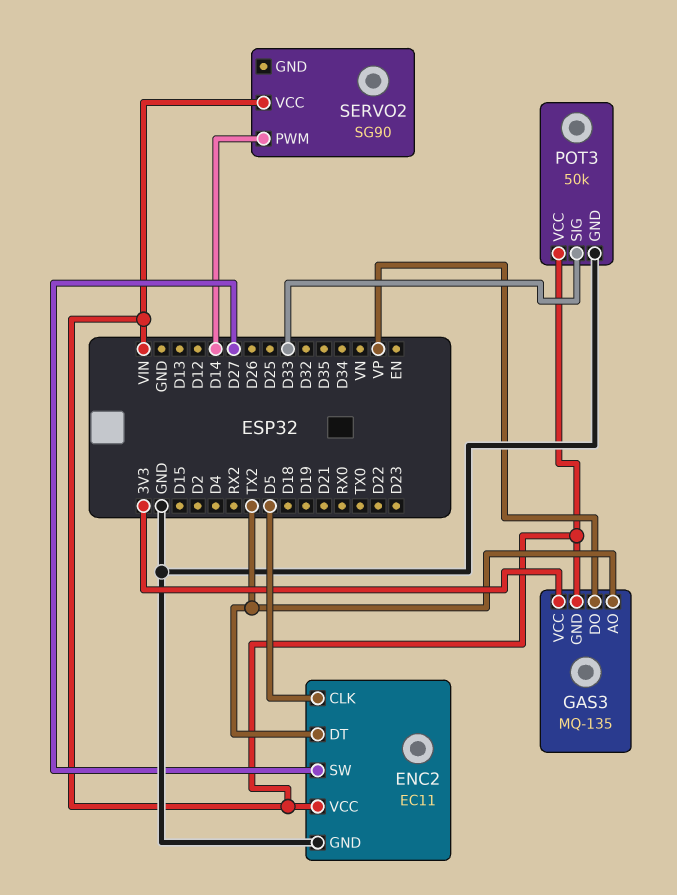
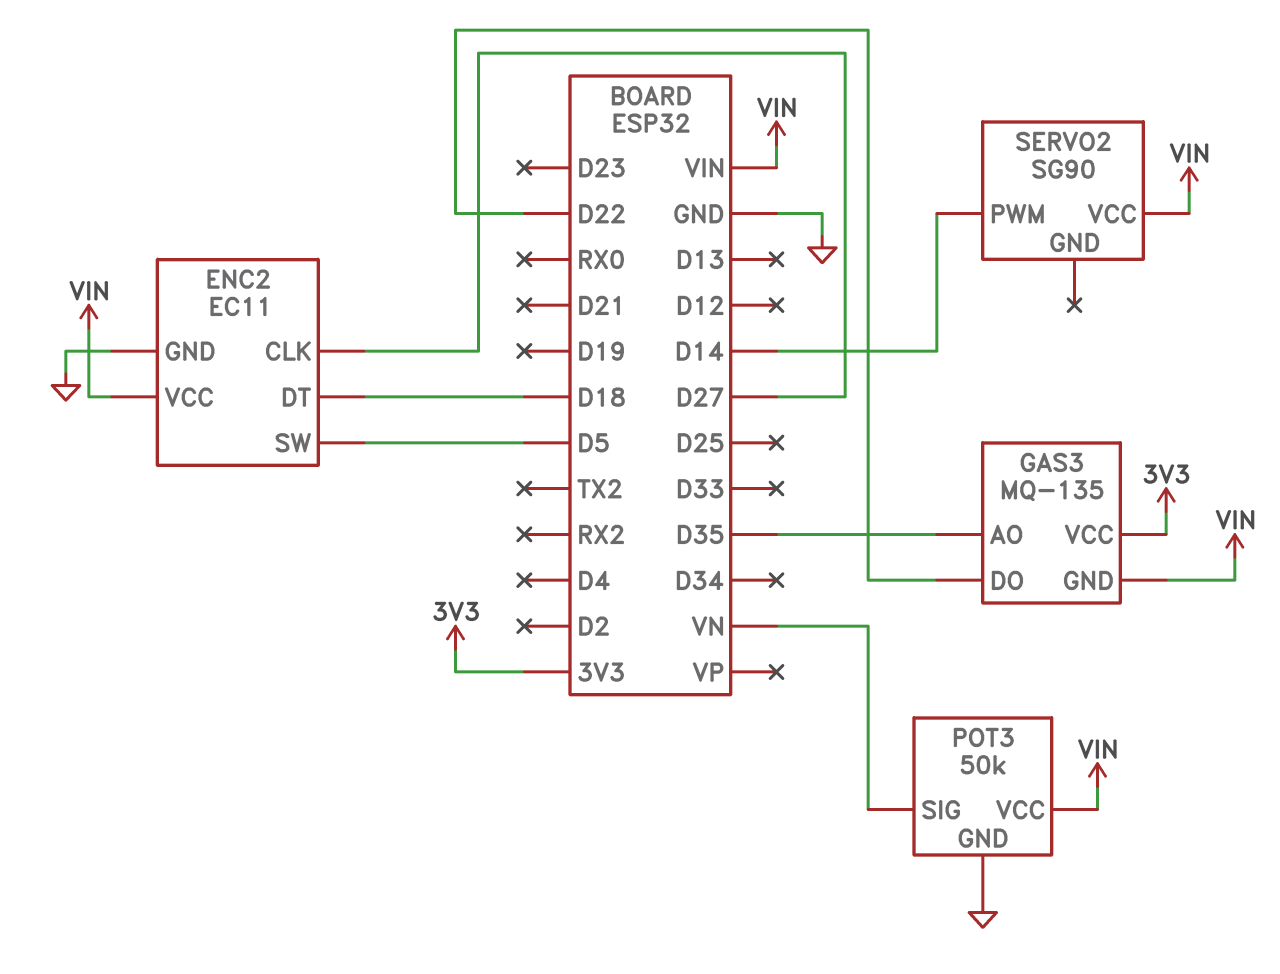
ENC2 pin CLK: D5 -> D27
ENC2 pin DT: TX2 -> D18
ENC2 pin SW: D27 -> D5
GAS3 pin AO: TX2 -> D35
GAS3 pin DO: VP -> D22
POT3 pin SIG: D33 -> VN

